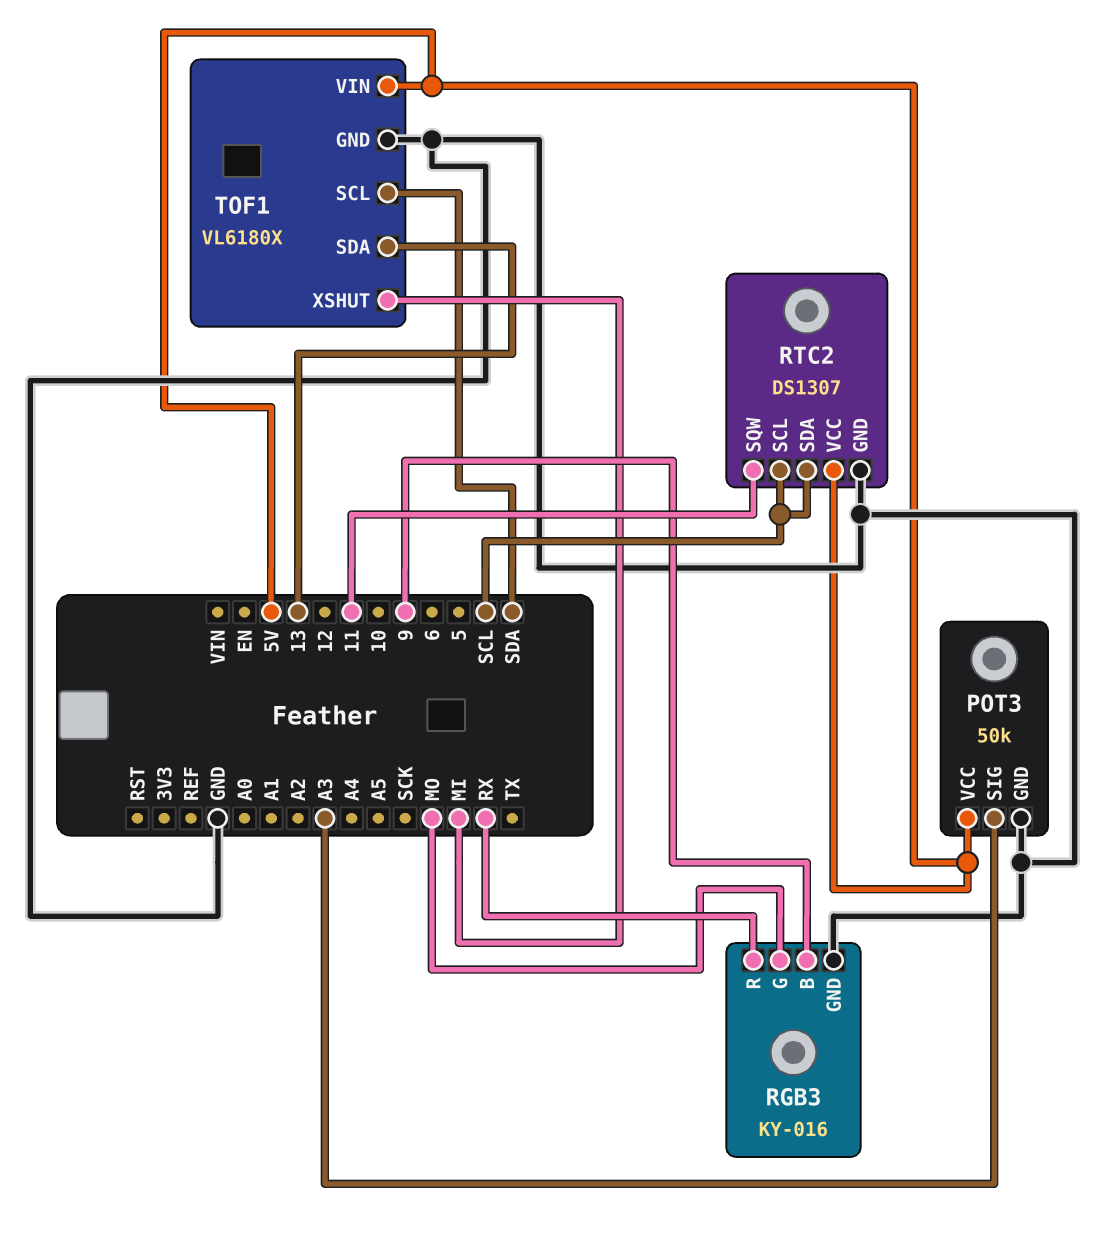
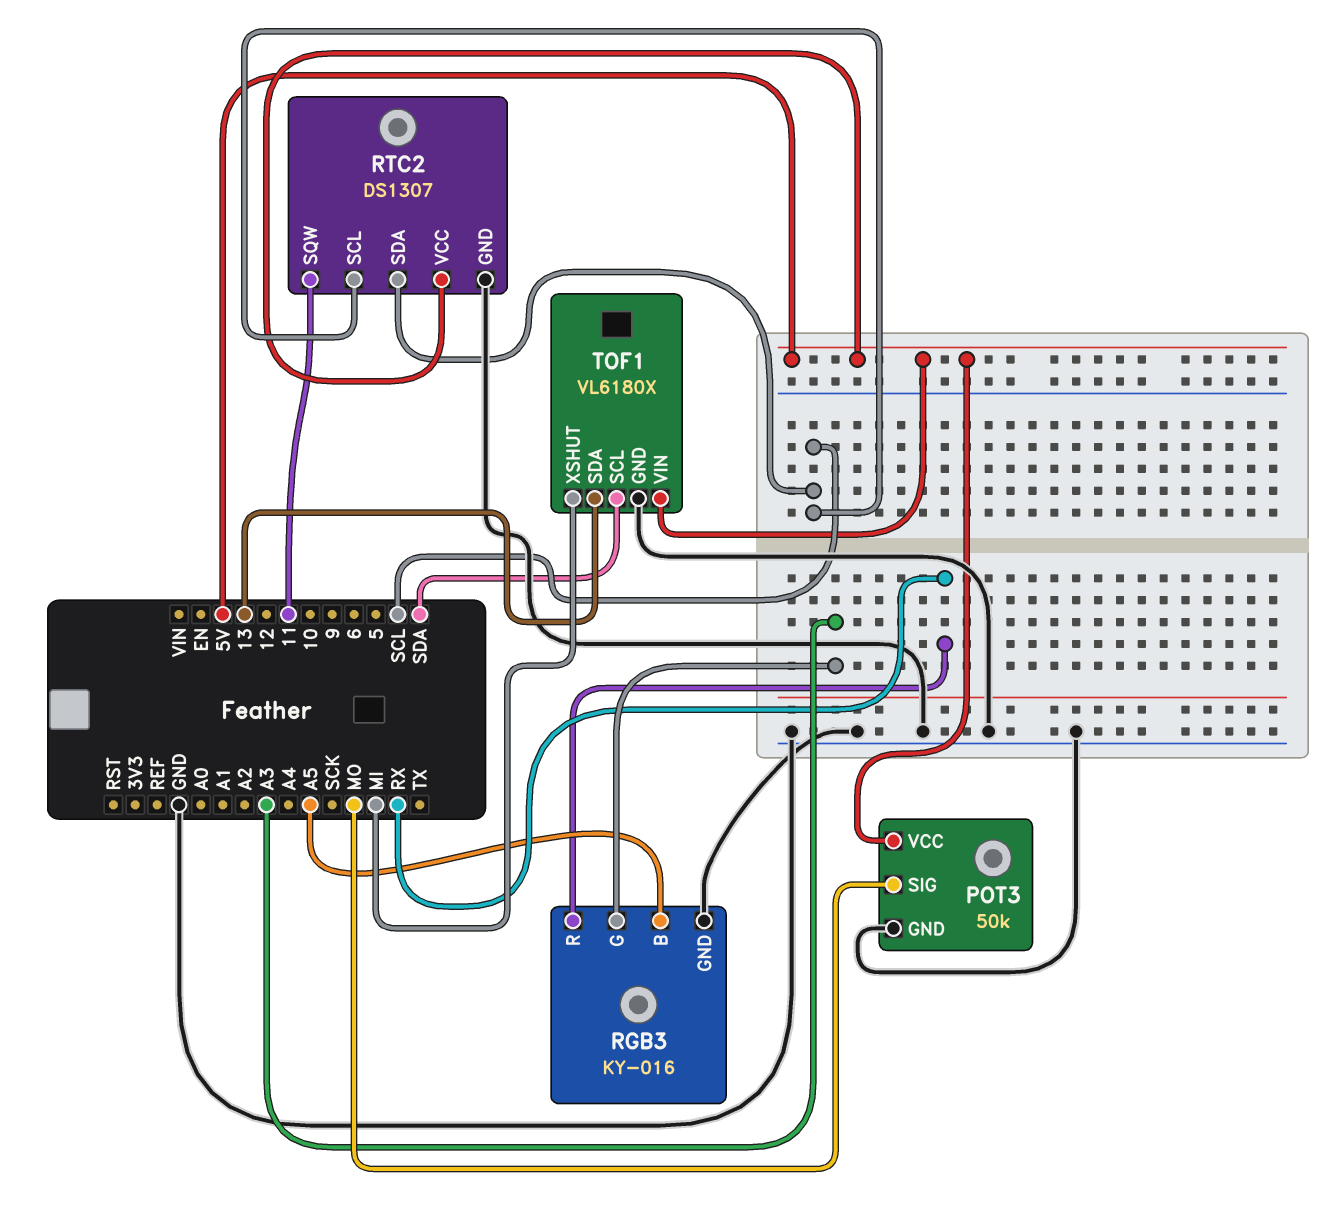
POT3 pin SIG: A3 -> MO
RGB3 pin B: 9 -> A5
RGB3 pin G: MO -> A3

